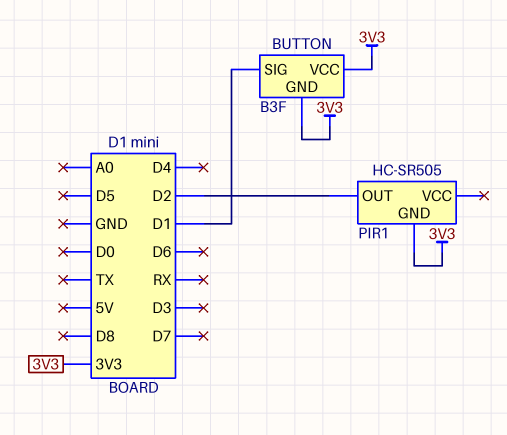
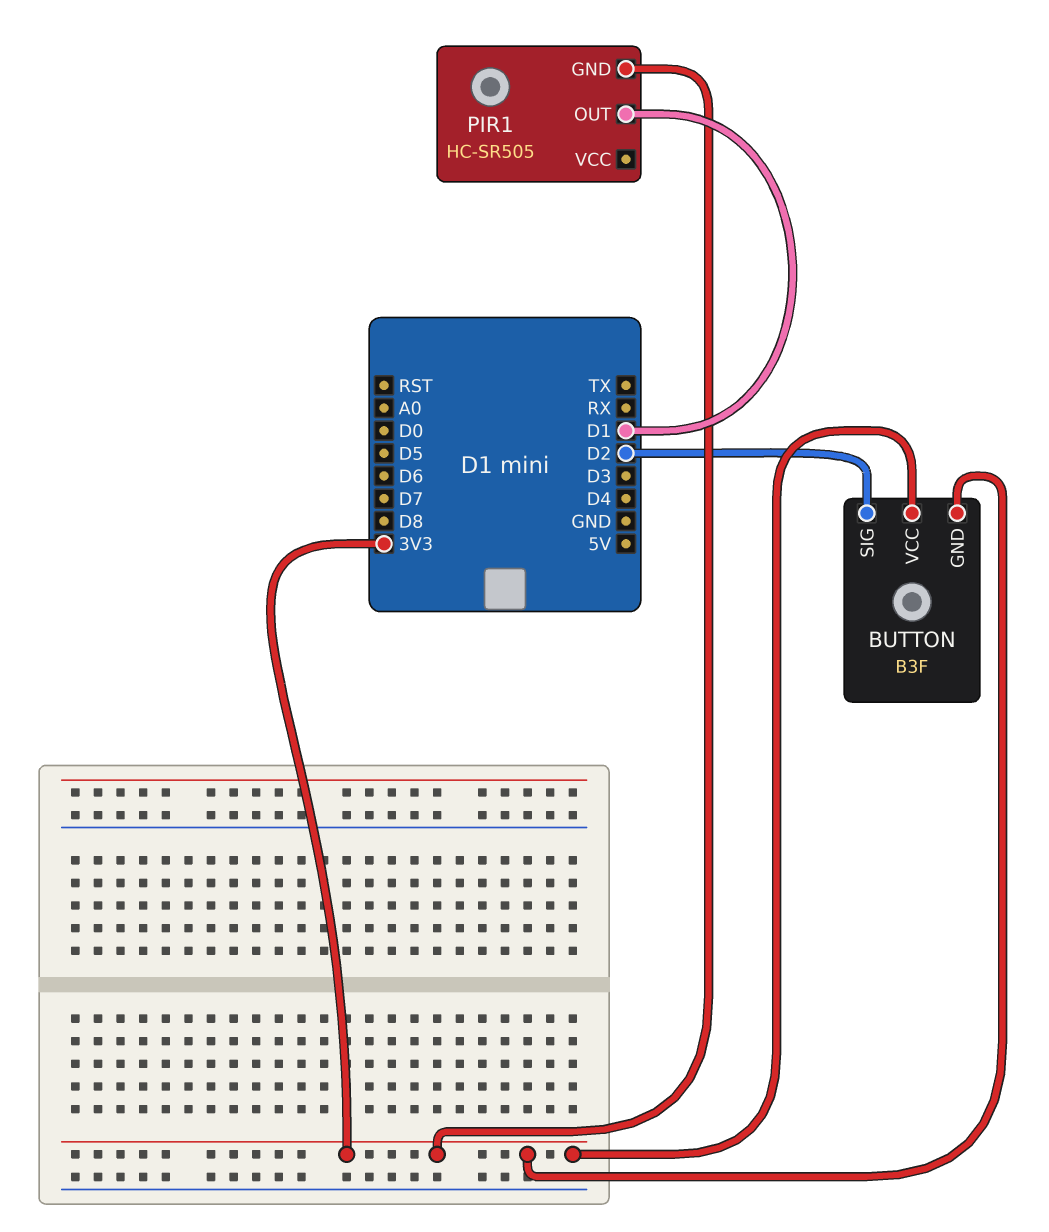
BUTTON pin SIG: D1 -> D2
PIR1 pin OUT: D2 -> D1

